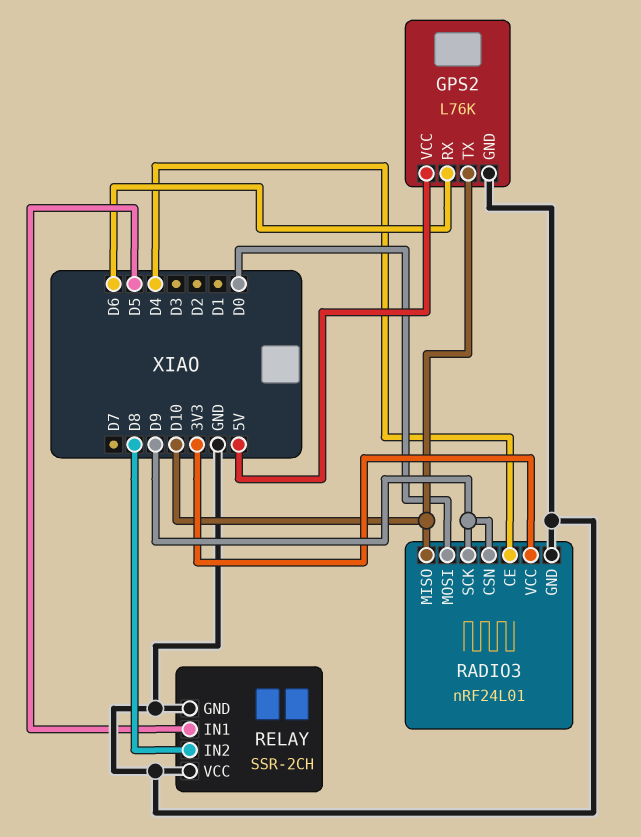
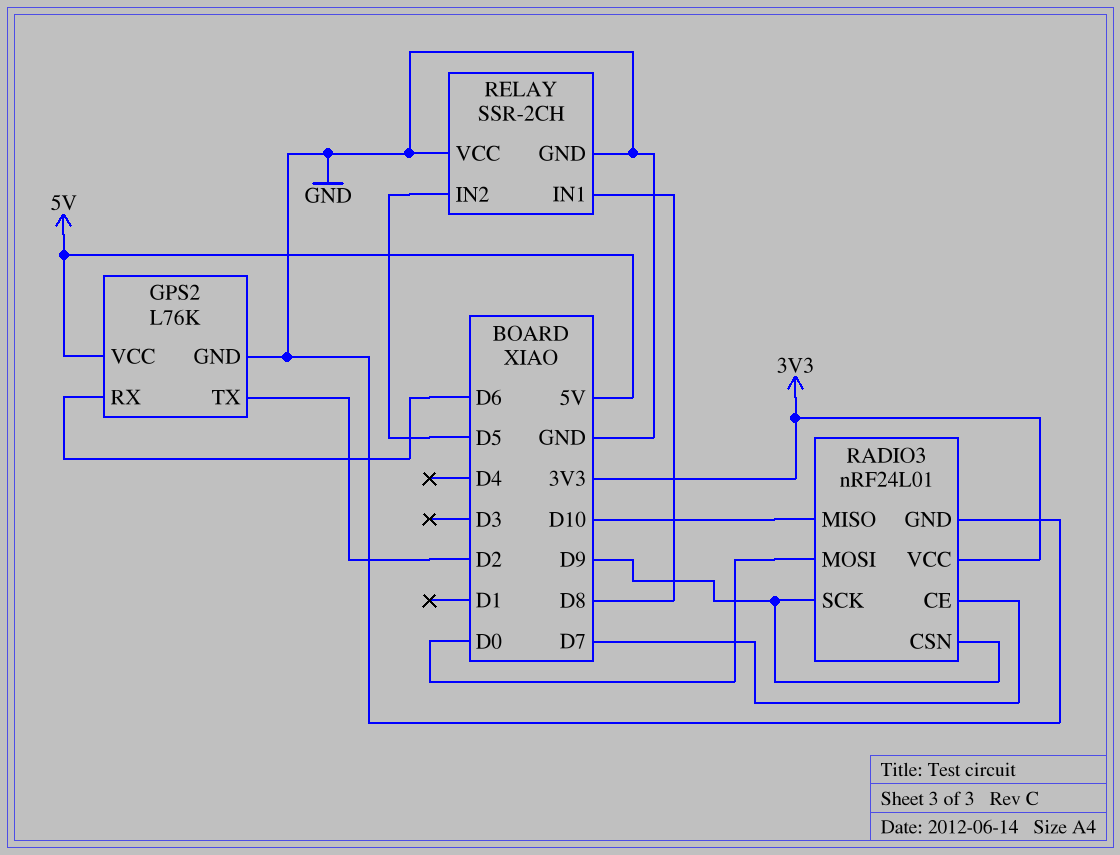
GPS2 pin TX: D10 -> D2
RADIO3 pin CE: D4 -> D7
RELAY pin IN1: D5 -> D8
RELAY pin IN2: D8 -> D5

